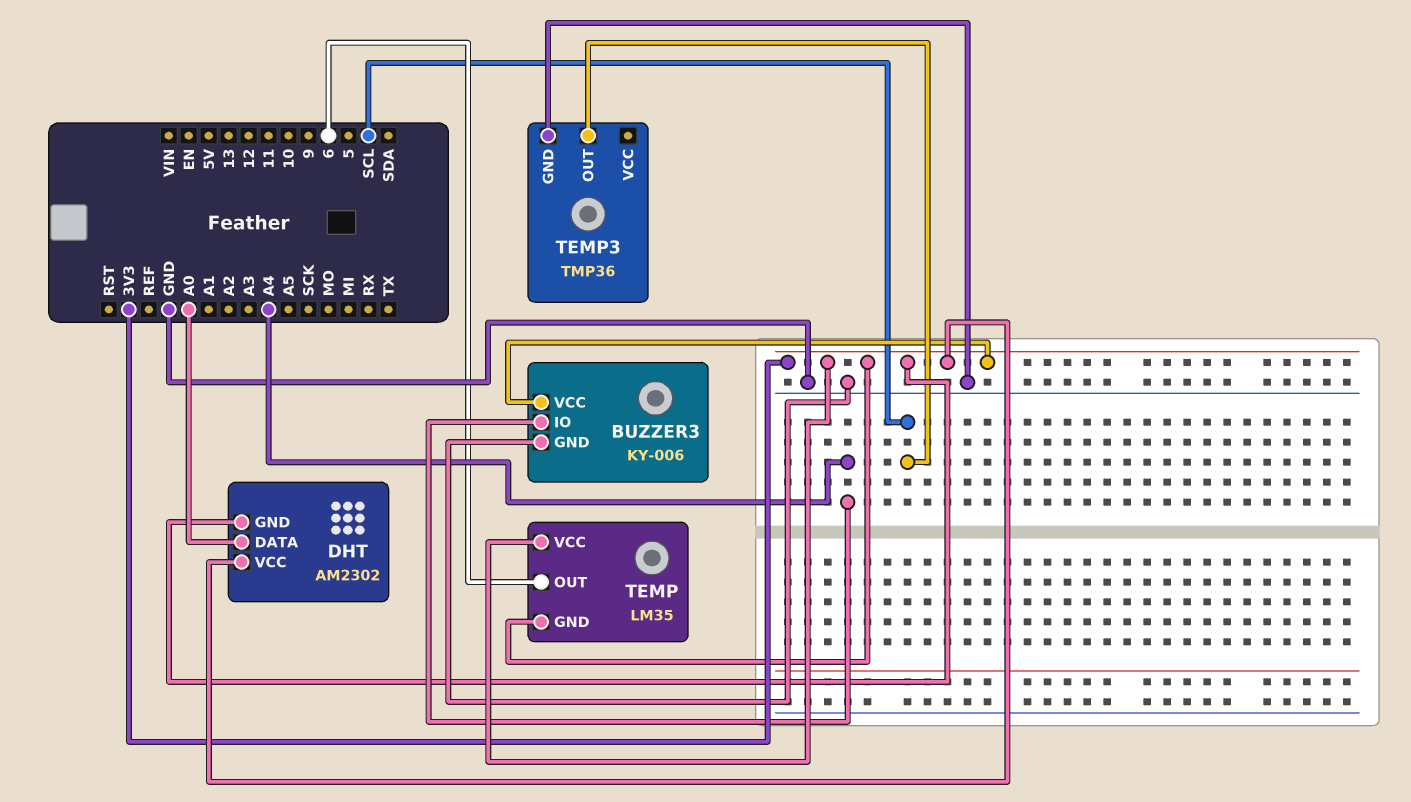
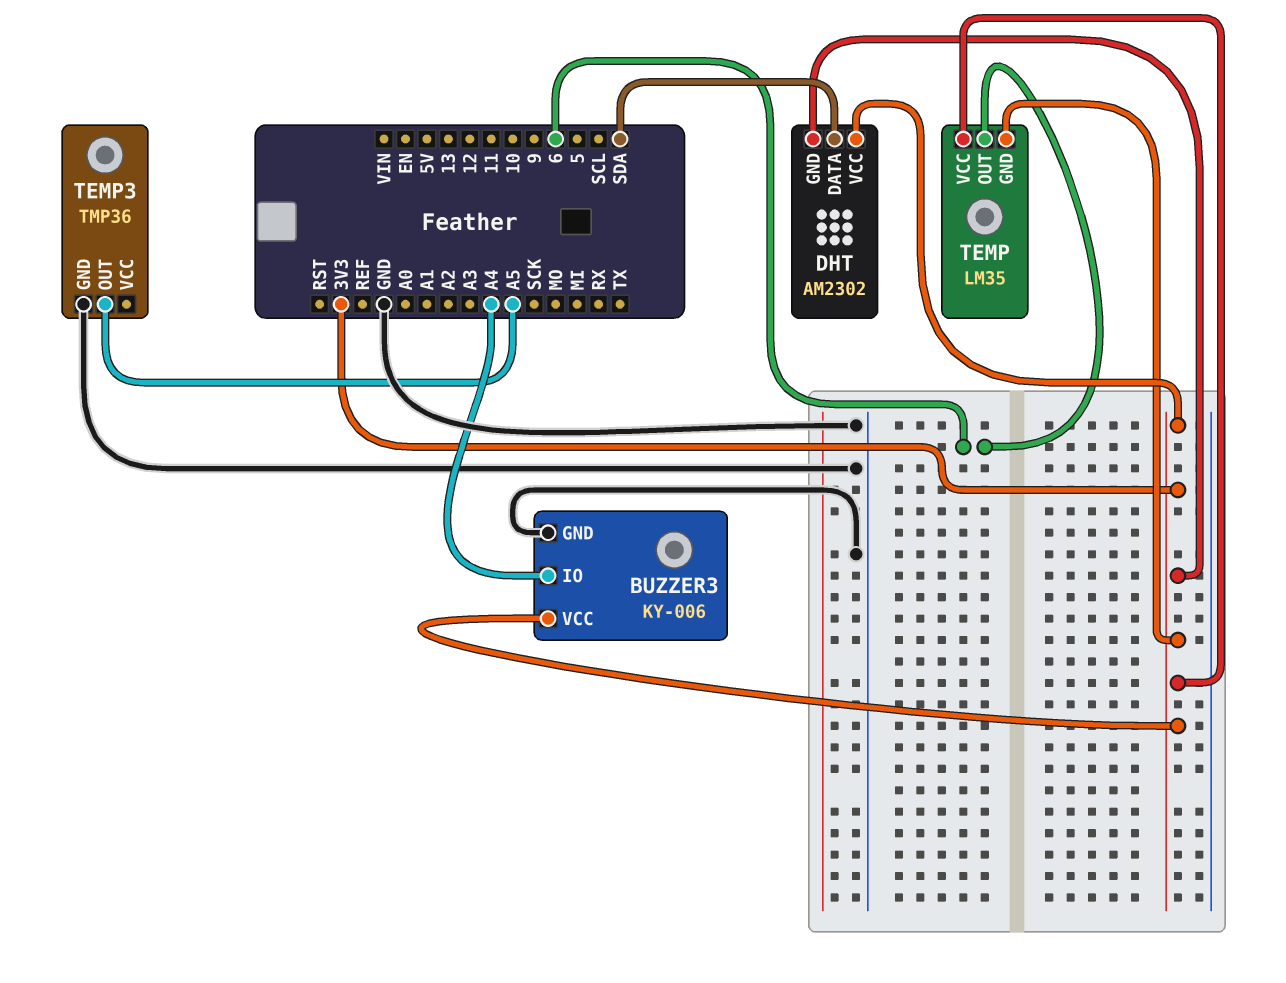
DHT pin DATA: A0 -> SDA
TEMP3 pin OUT: SCL -> A5

